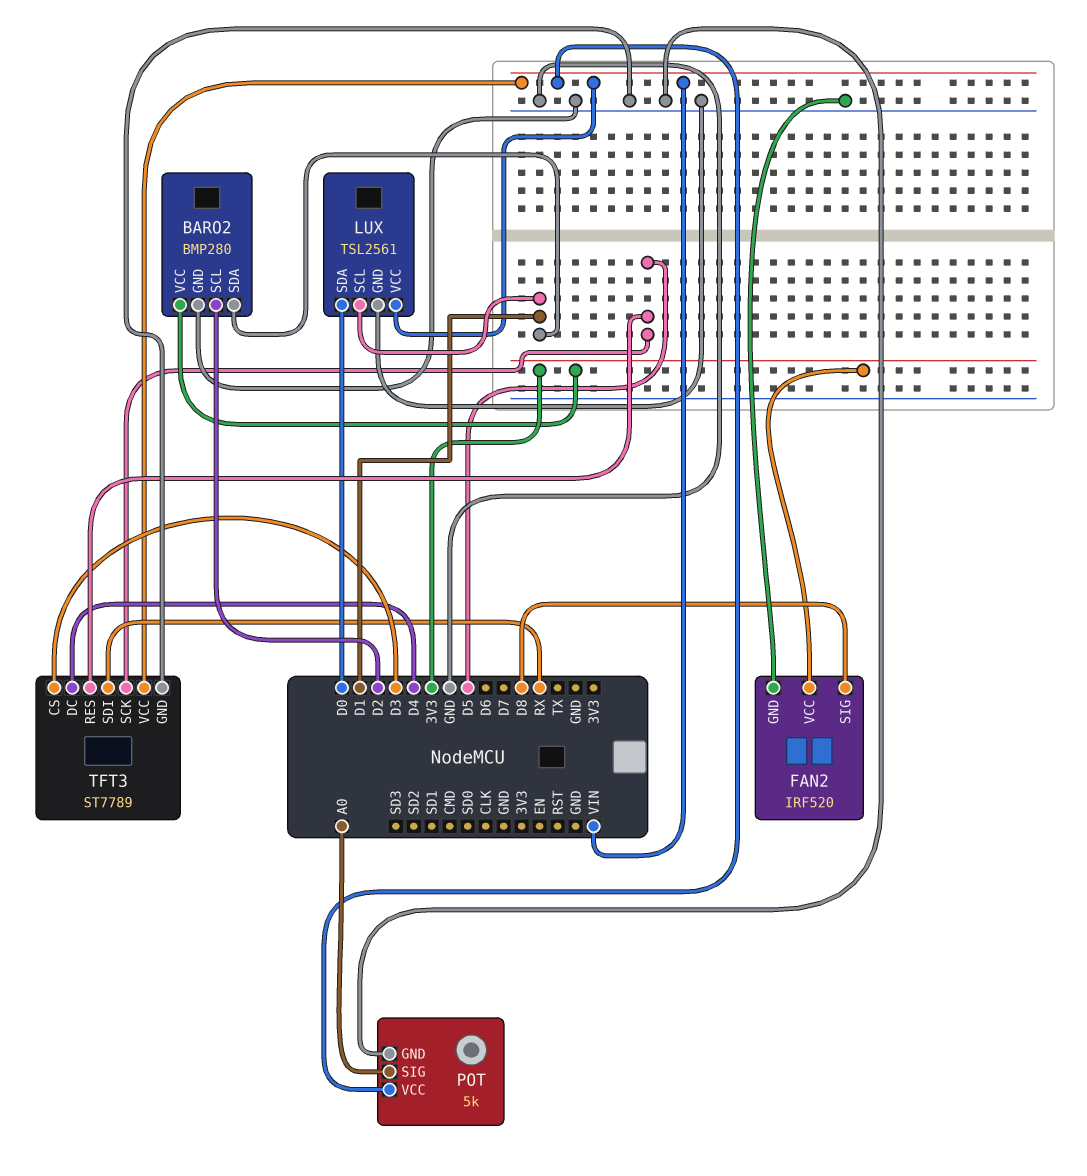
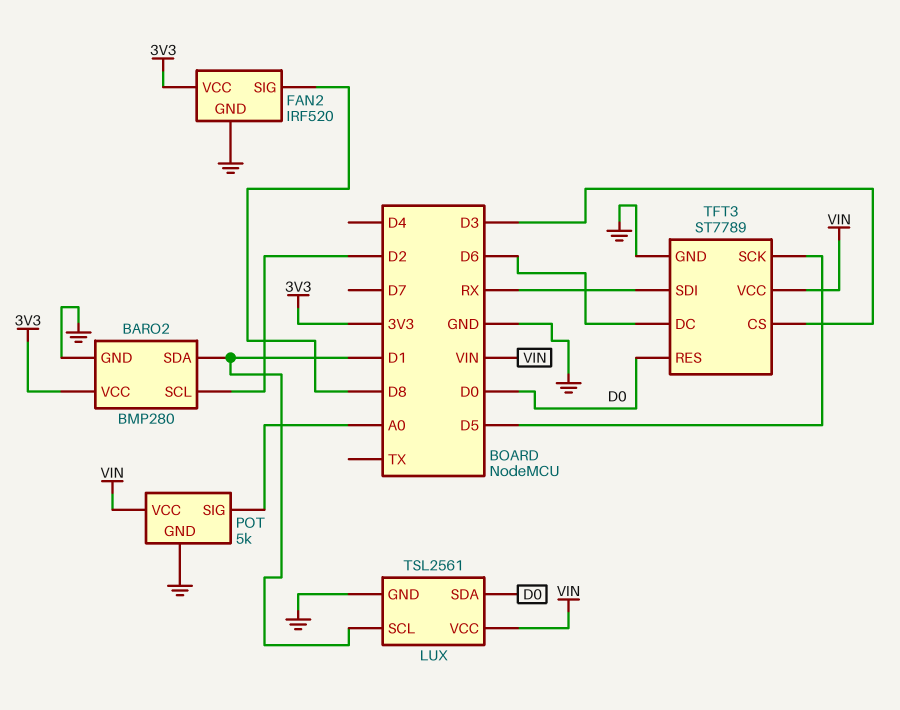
TFT3 pin DC: D4 -> D6
TFT3 pin RES: D5 -> D0

